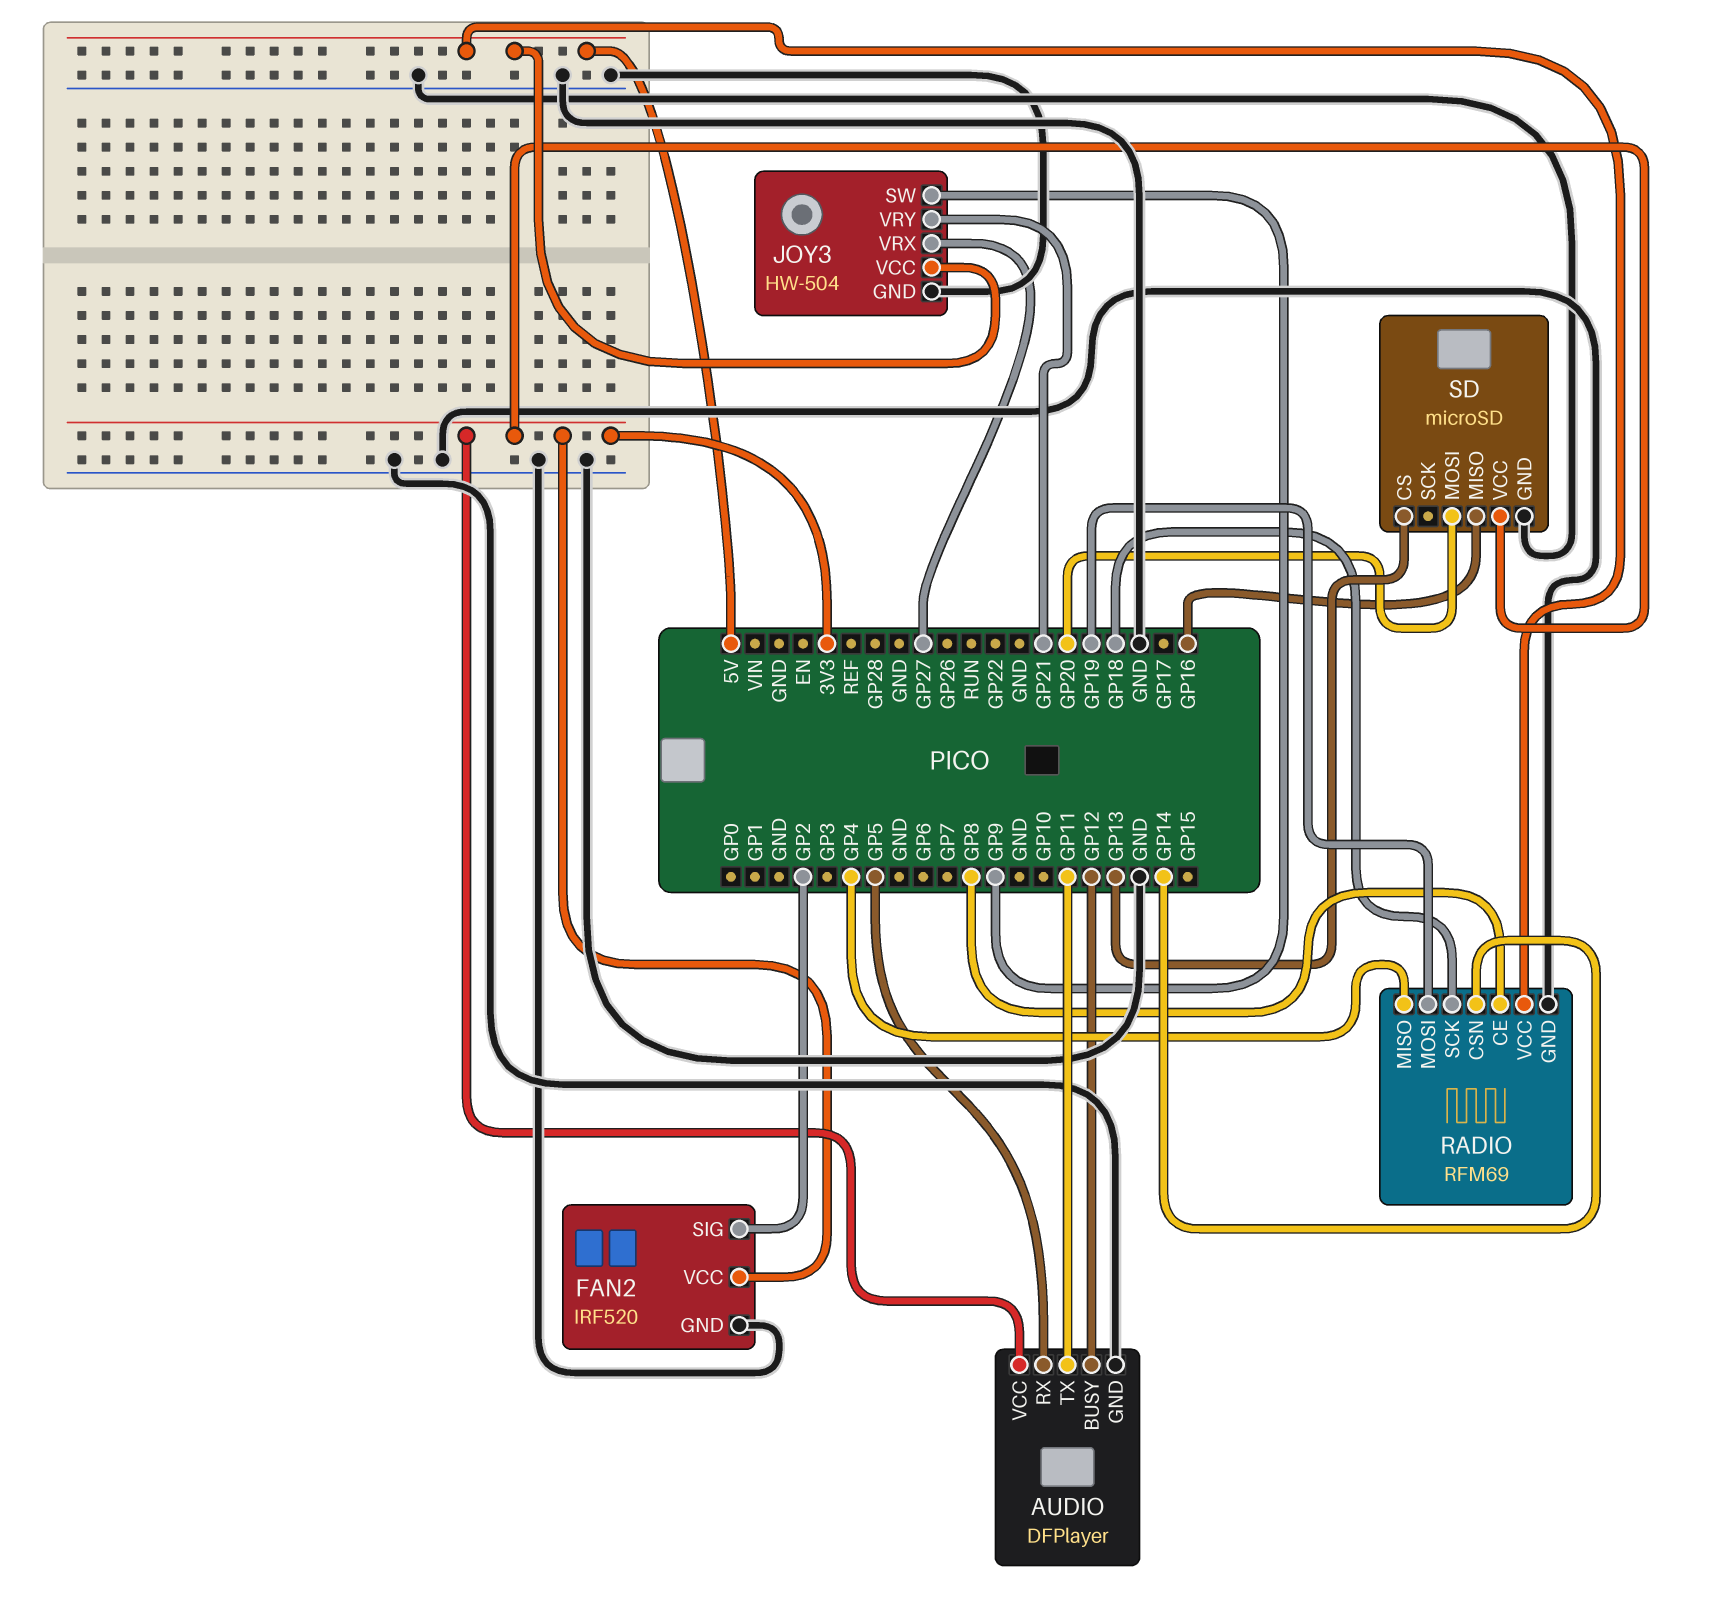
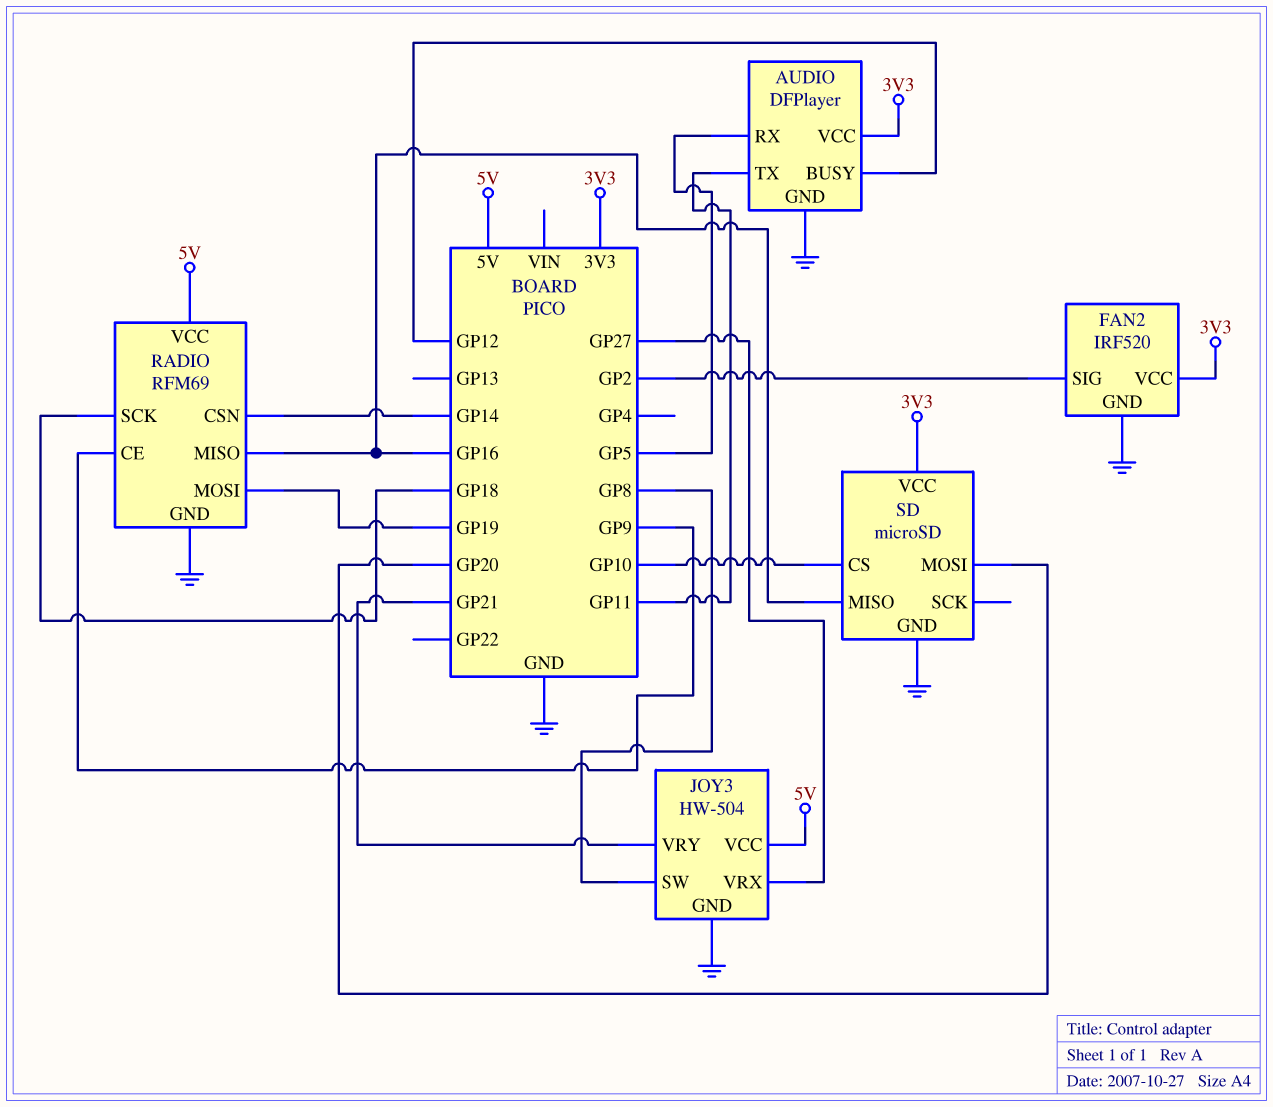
JOY3 pin SW: GP9 -> GP8
RADIO pin CE: GP8 -> GP9
RADIO pin MISO: GP4 -> GP16
SD pin CS: GP13 -> GP10

